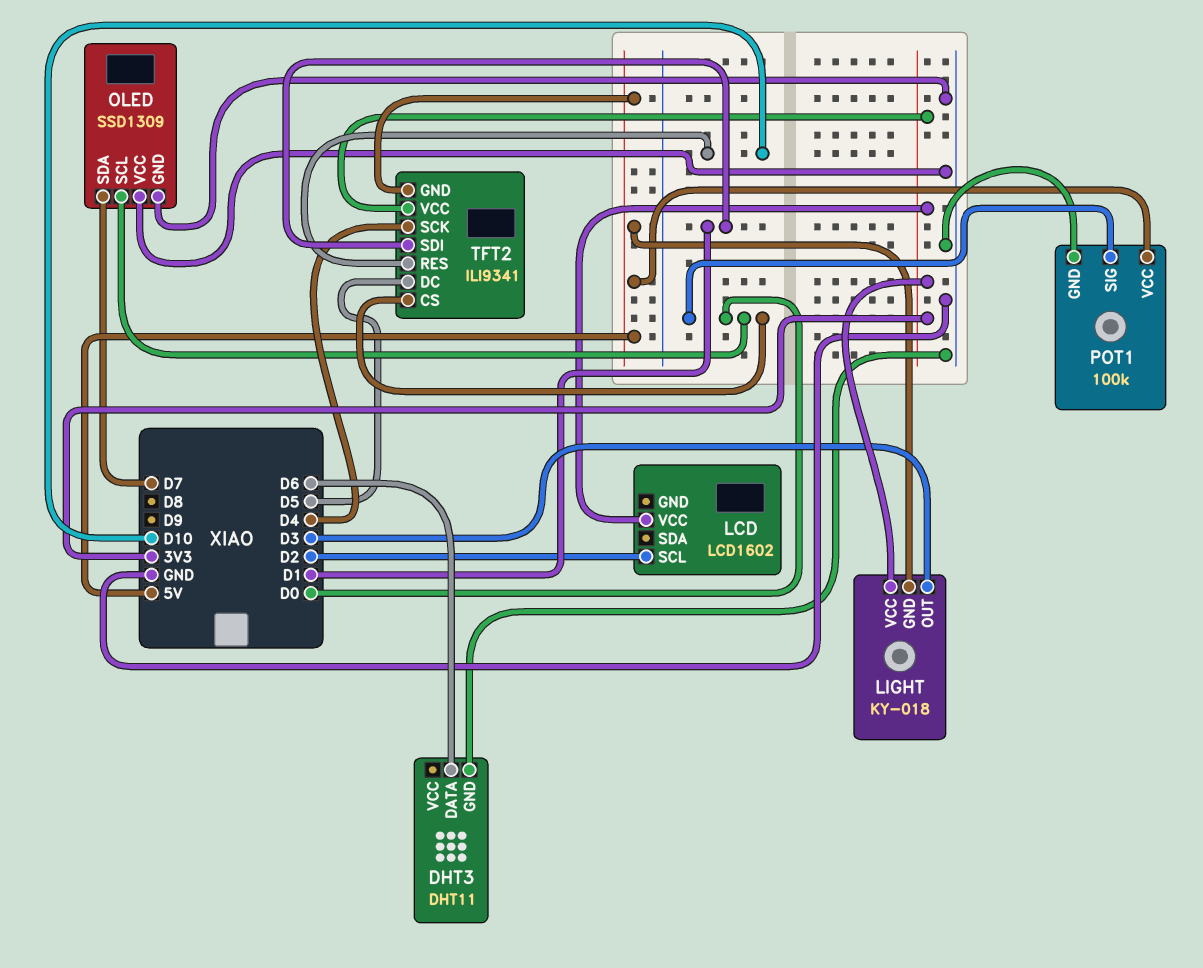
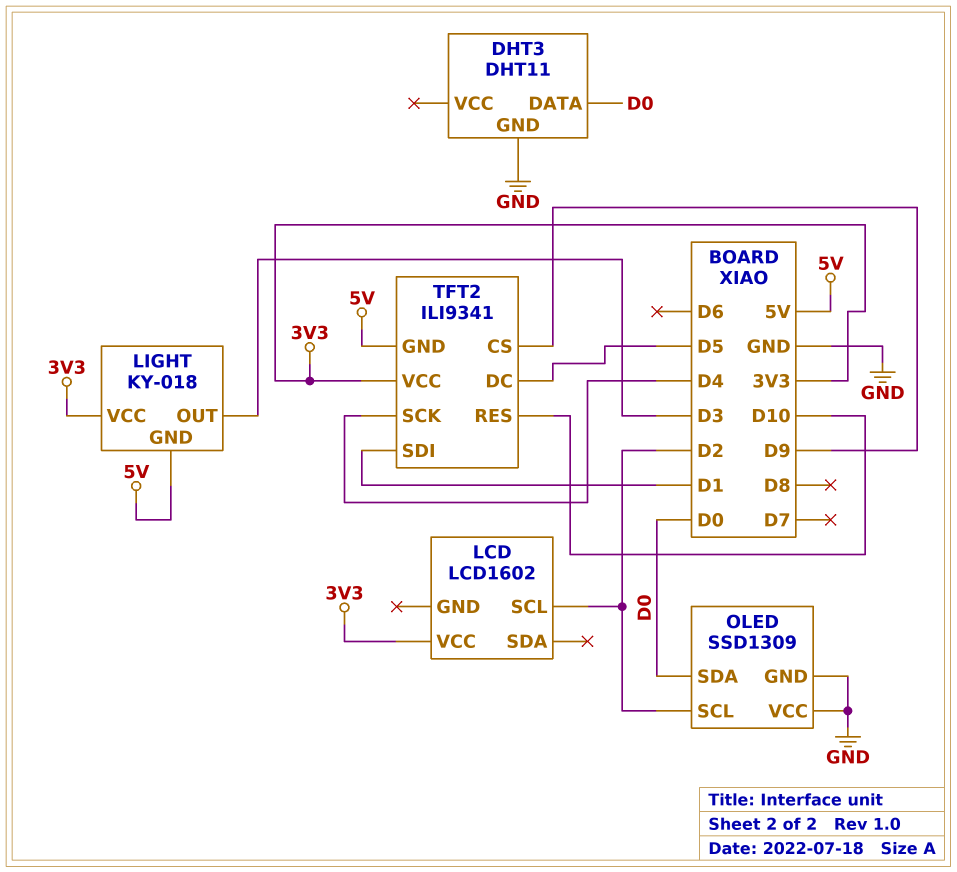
DHT3 pin DATA: D6 -> D0
OLED pin SCL: D0 -> D2
OLED pin SDA: D7 -> D0
POT1: 100k -> none
POT1 pin GND: GND -> none
POT1 pin SIG: D0 -> none
POT1 pin VCC: 5V -> none
TFT2 pin CS: D0 -> D9

